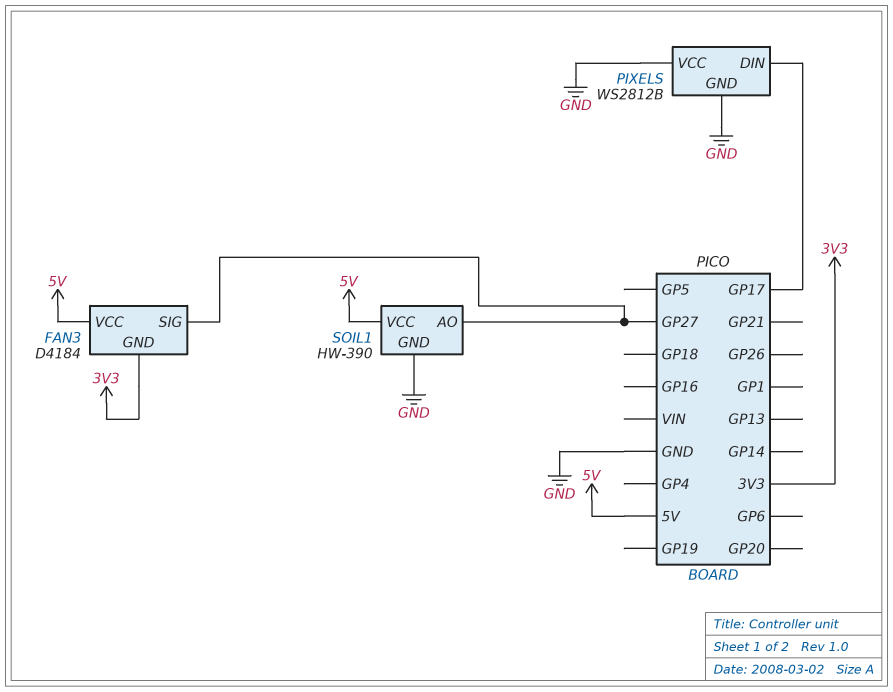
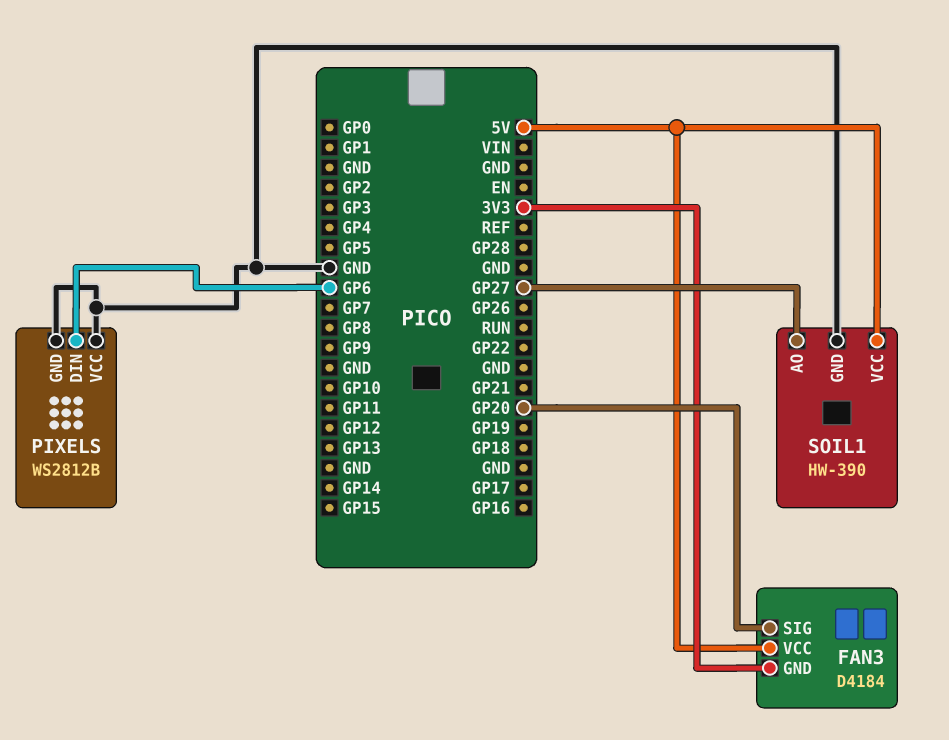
FAN3 pin SIG: GP27 -> GP20
PIXELS pin DIN: GP17 -> GP6

